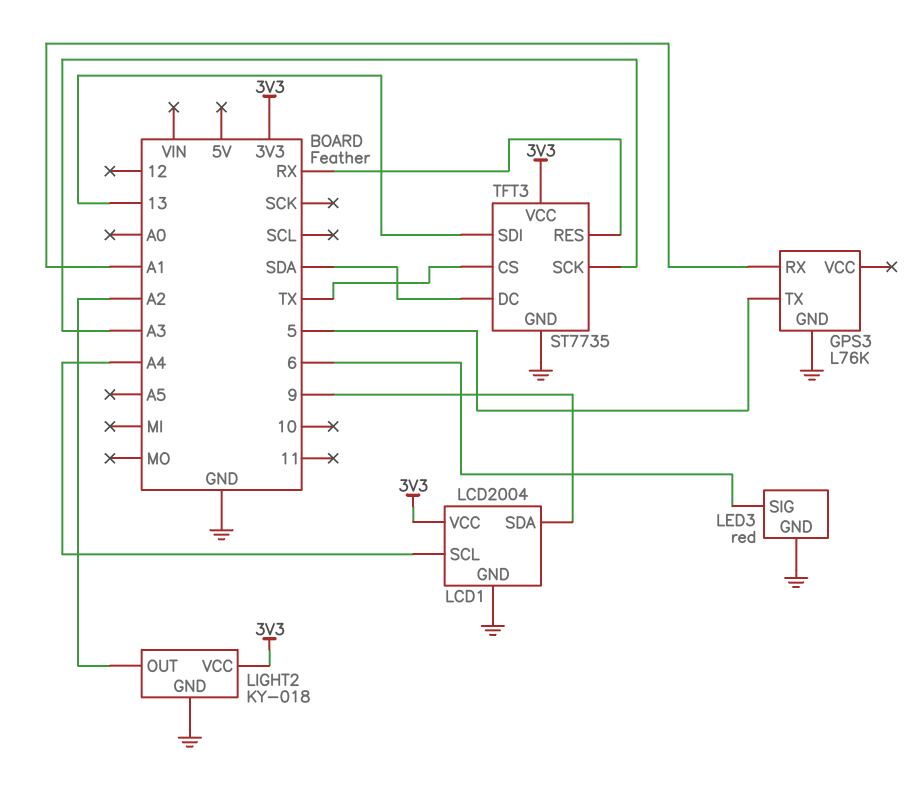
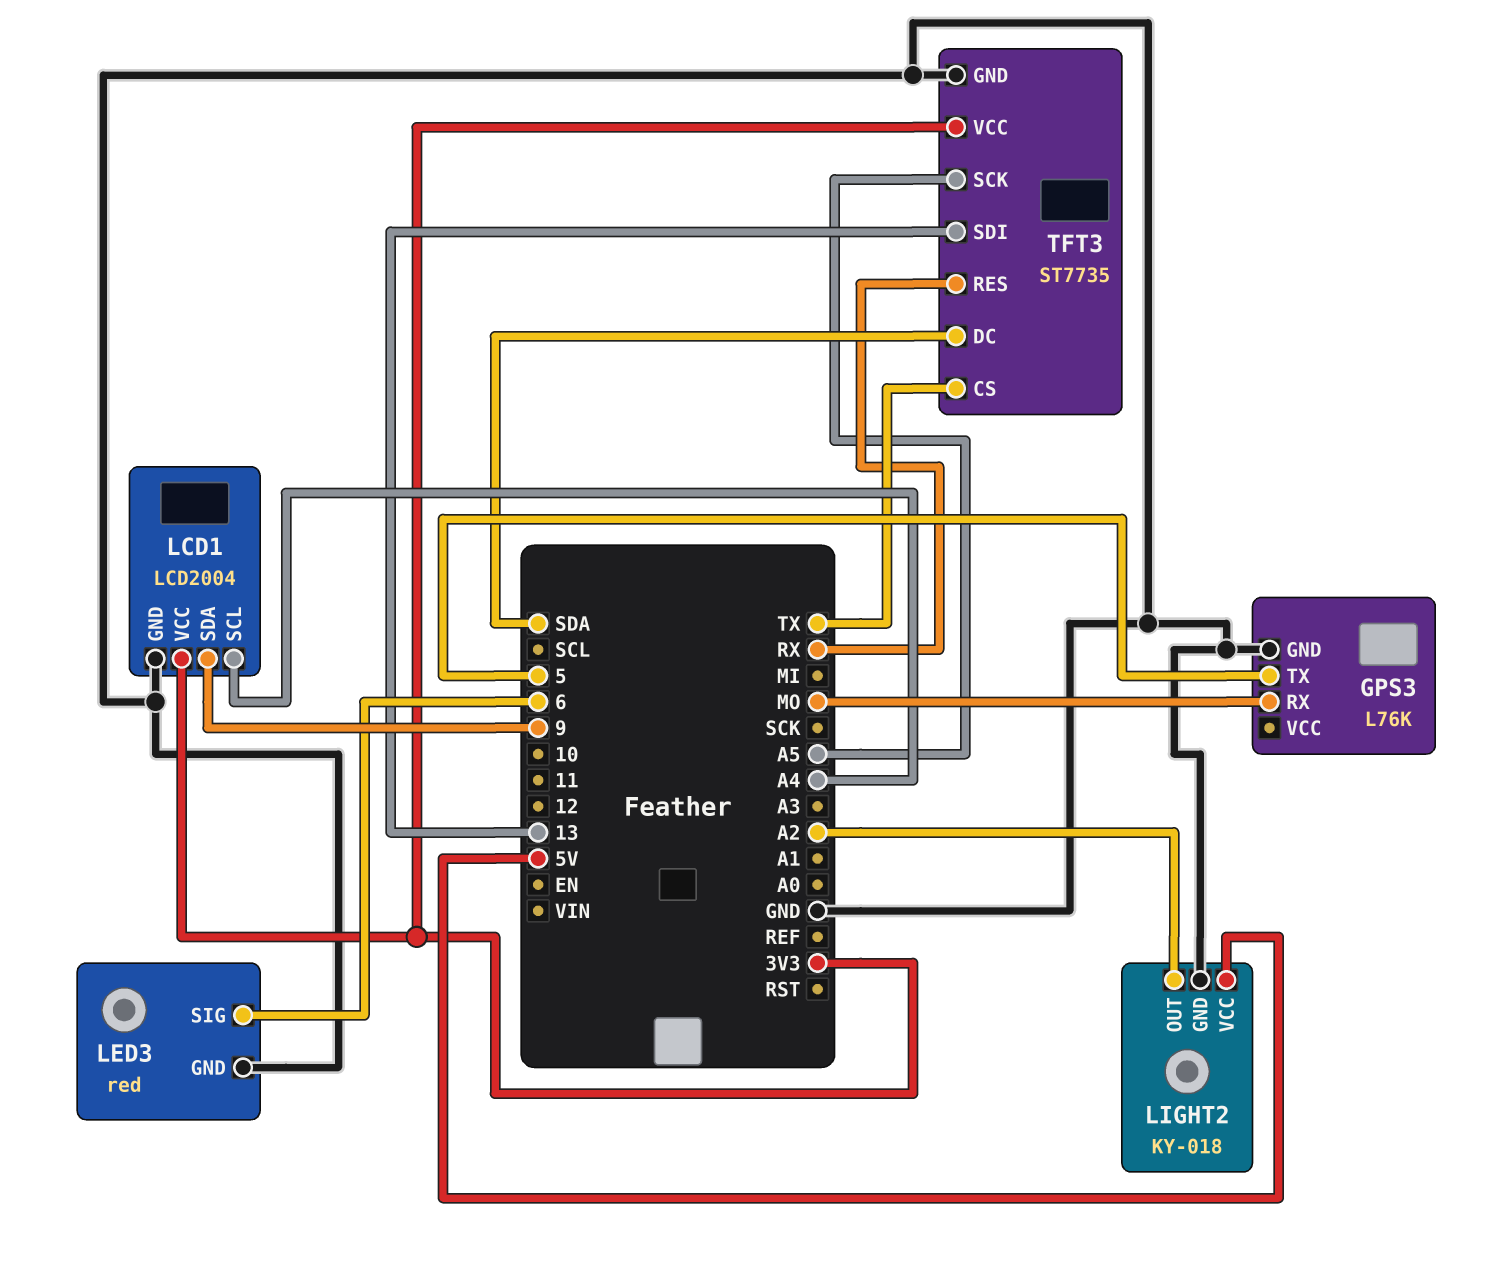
GPS3 pin RX: A1 -> MO
LIGHT2 pin VCC: 3V3 -> 5V
TFT3 pin SCK: A3 -> A5

